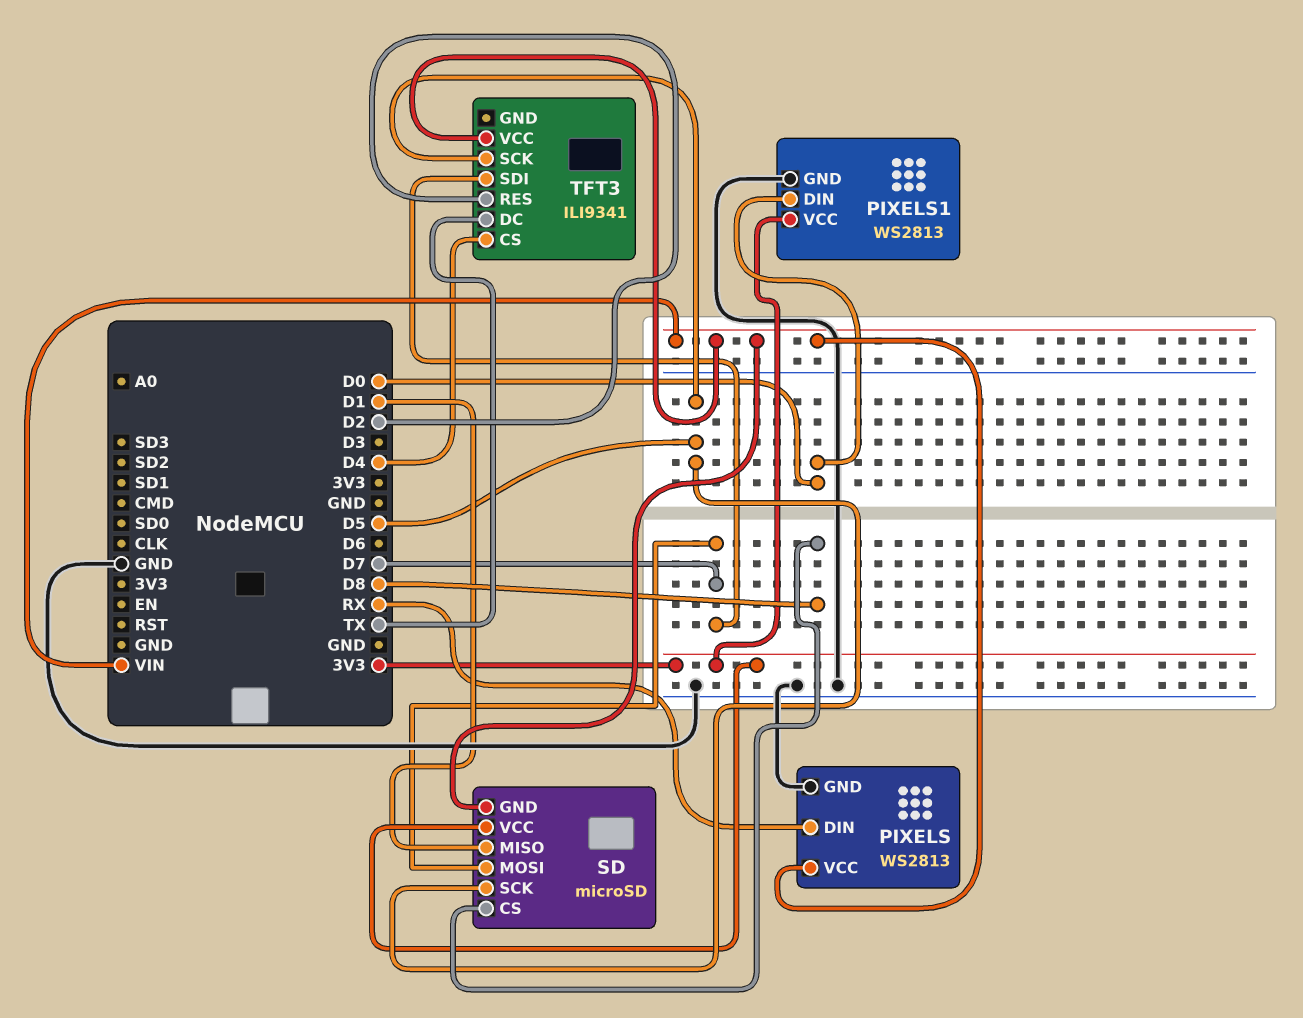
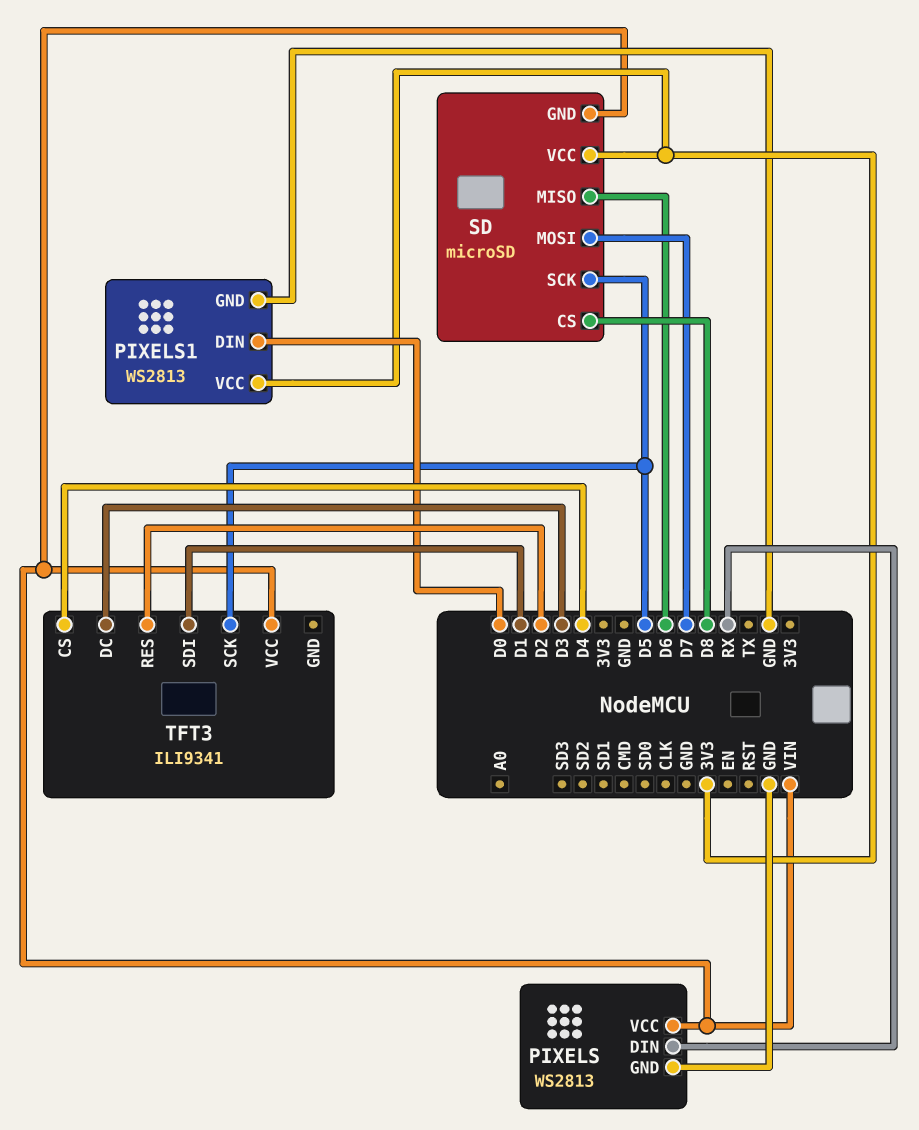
SD pin MISO: D1 -> D6
TFT3 pin DC: TX -> D3
TFT3 pin SDI: D7 -> D1

